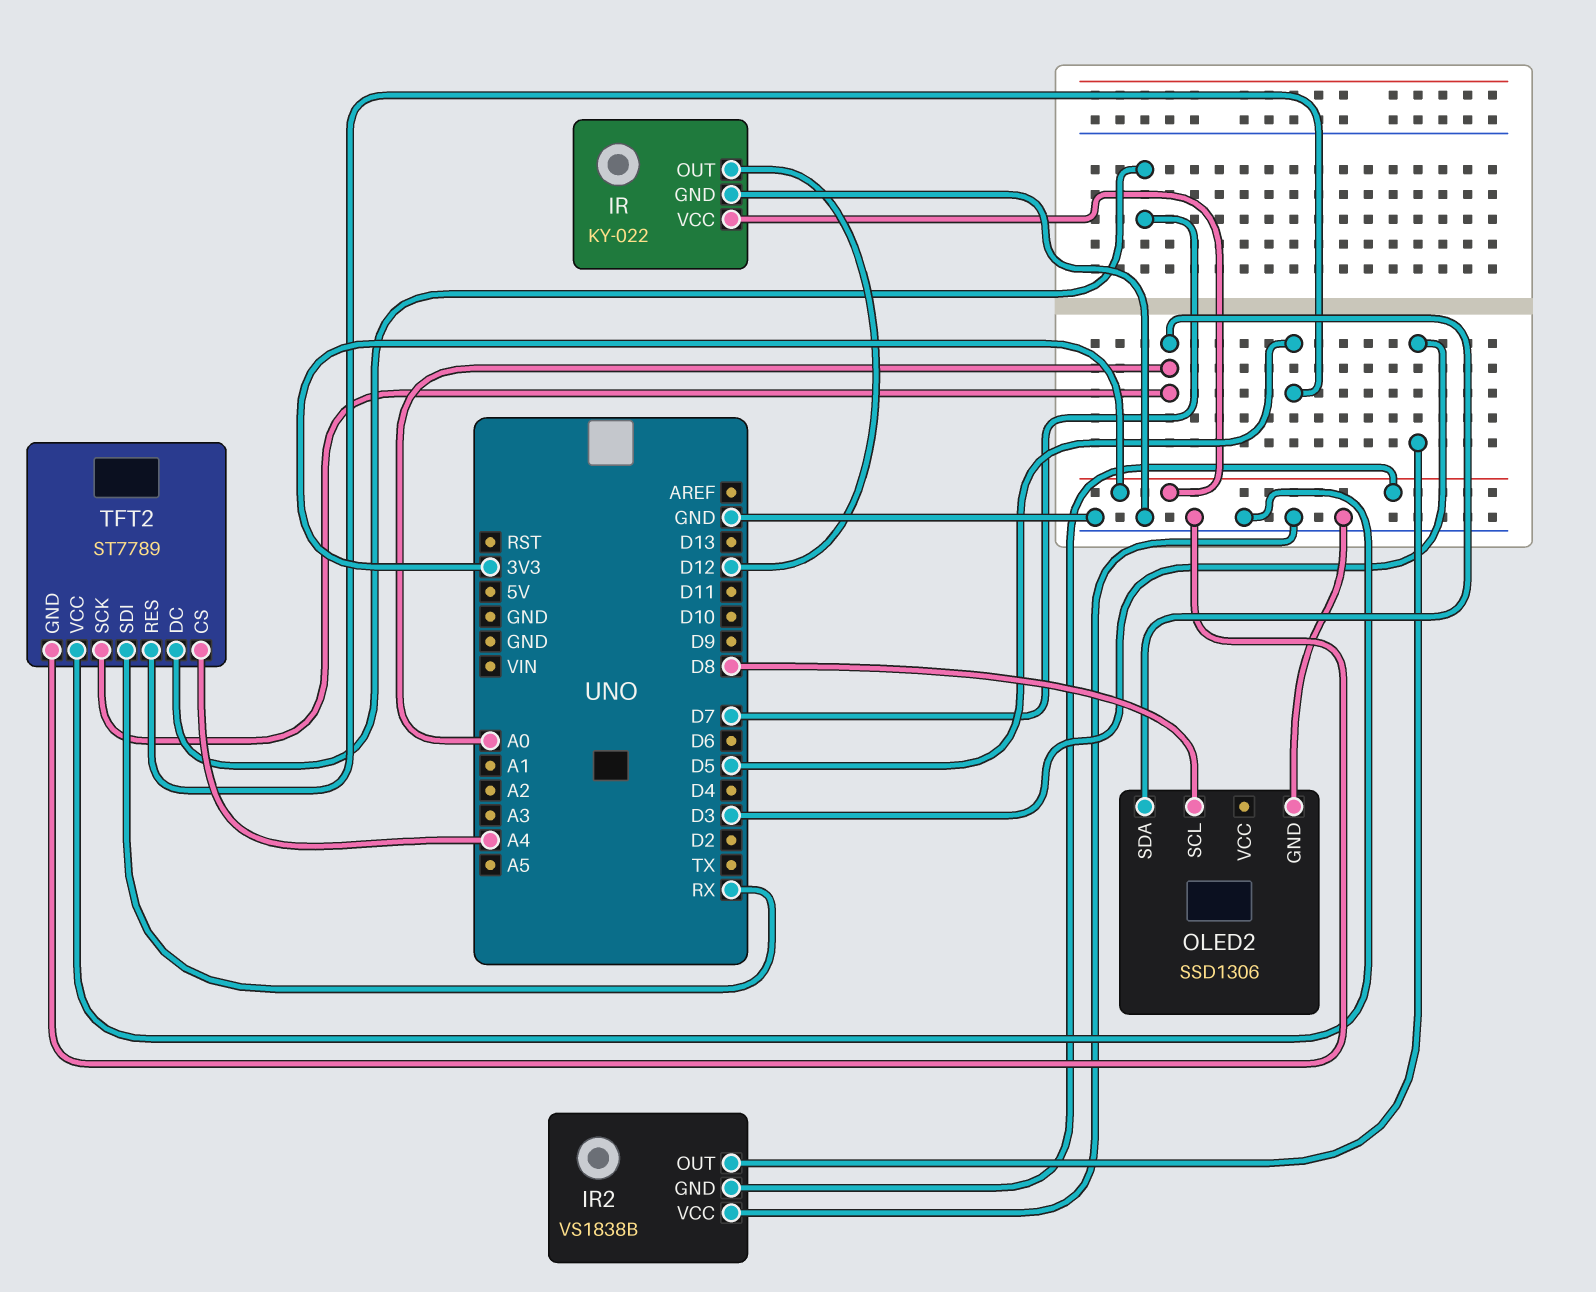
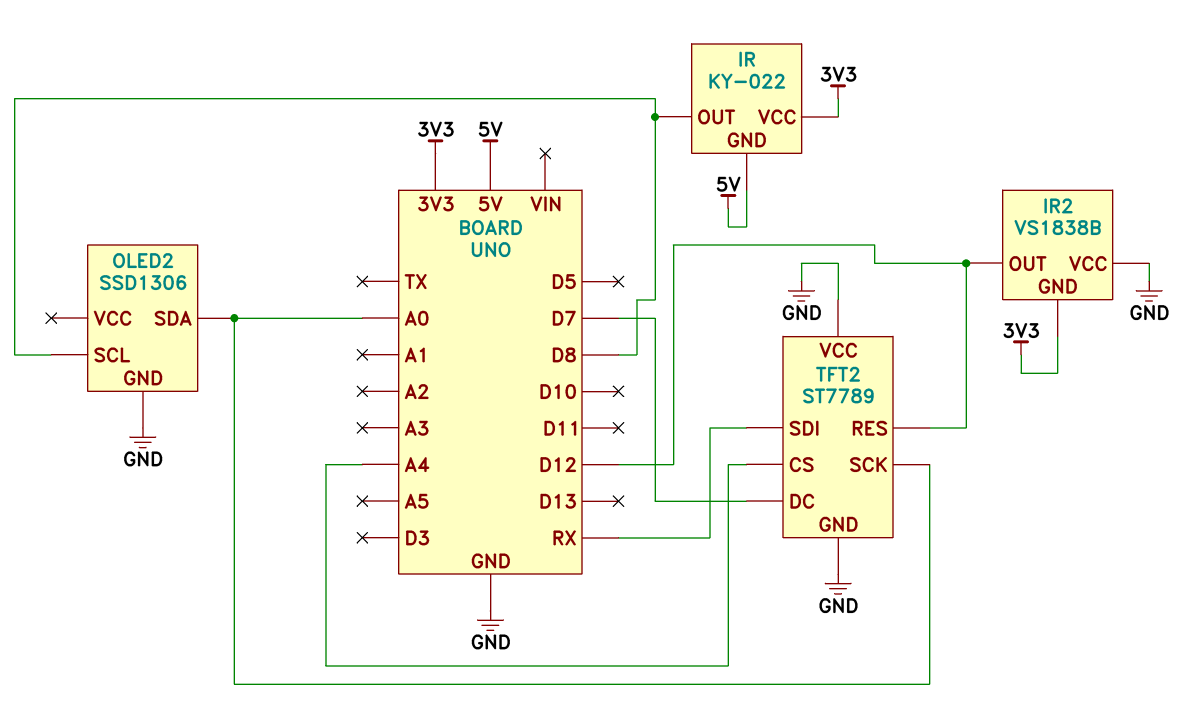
IR pin GND: GND -> 5V
IR pin OUT: D12 -> D8
IR2 pin OUT: D3 -> D12
TFT2 pin RES: D5 -> D12

